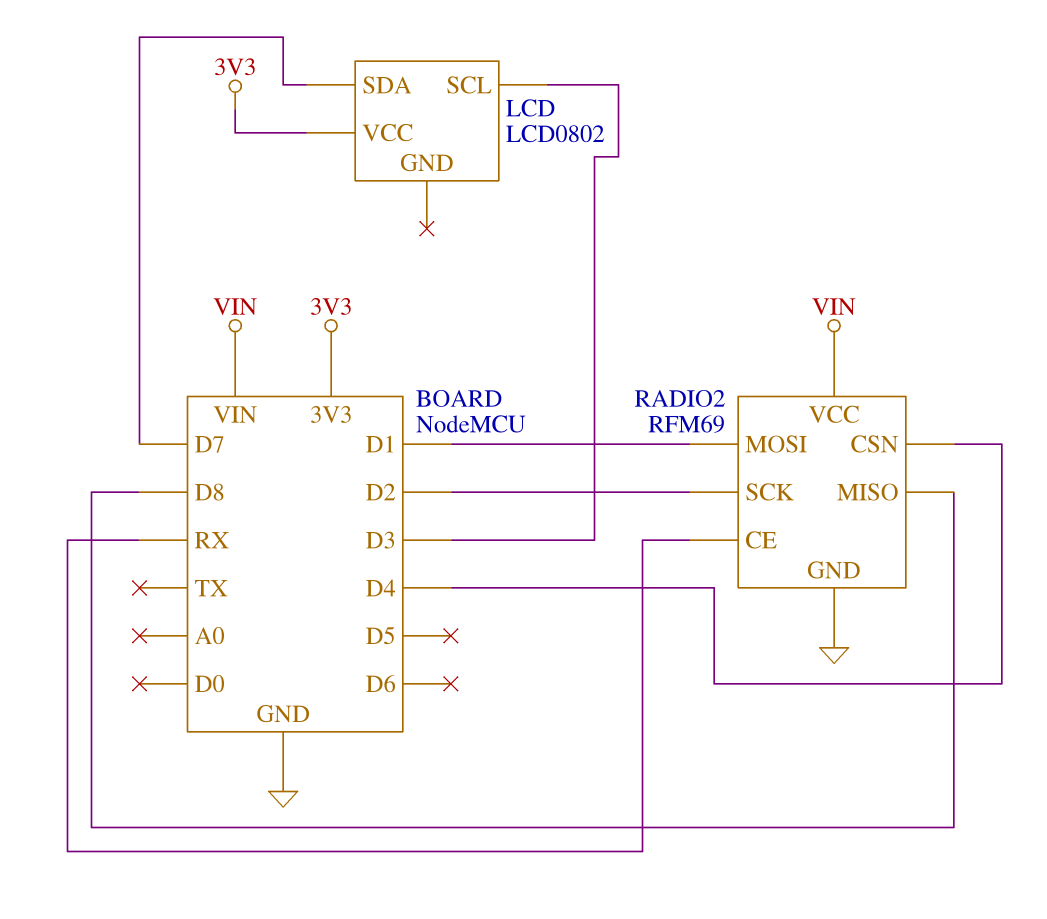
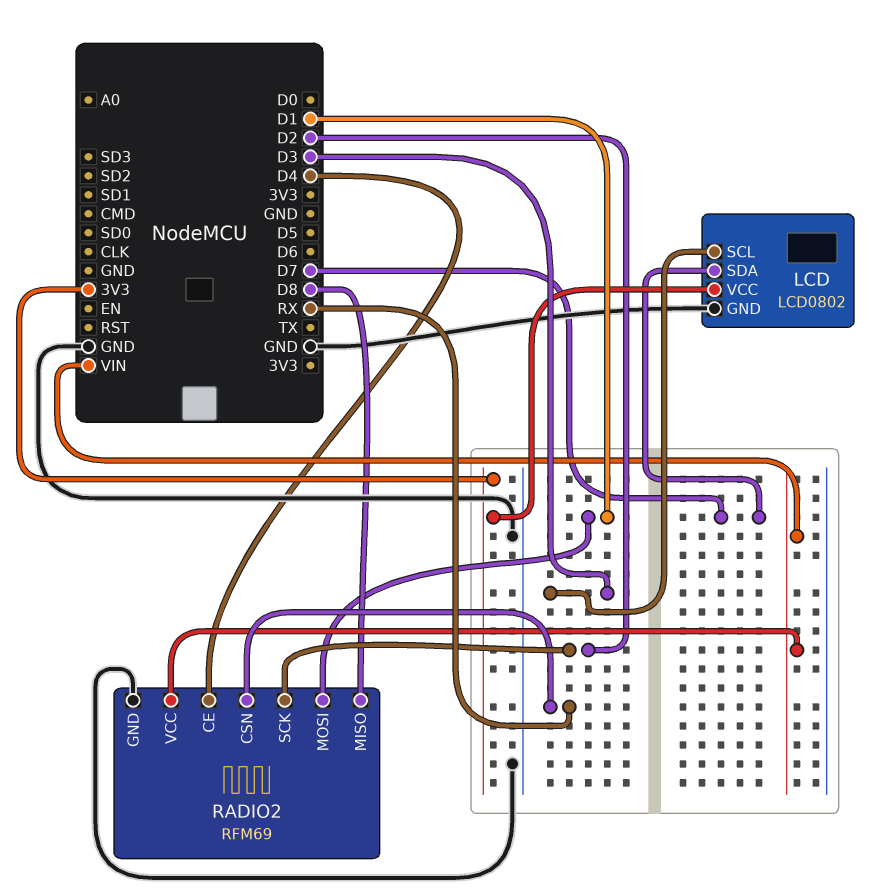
LCD pin GND: none -> GND
RADIO2 pin CE: RX -> D4
RADIO2 pin CSN: D4 -> RX

